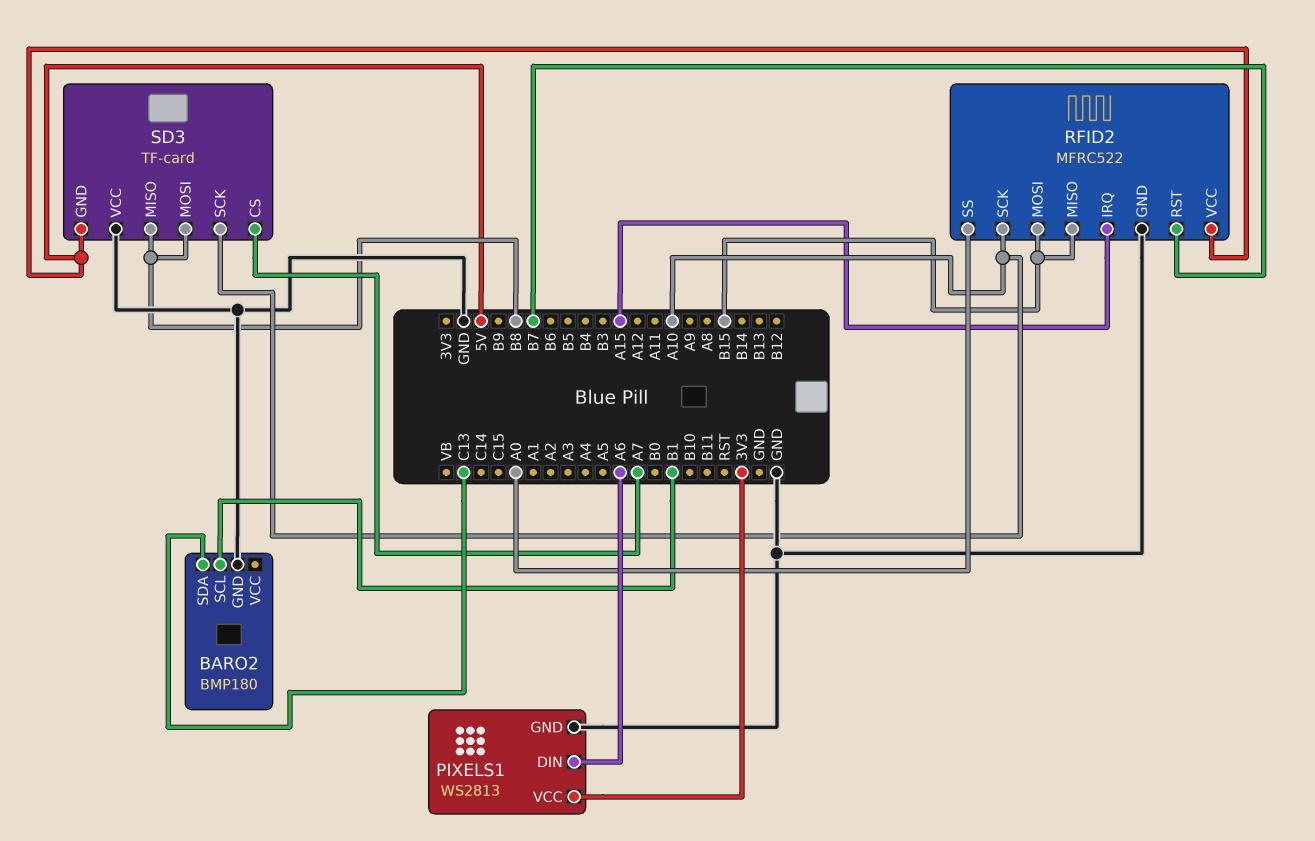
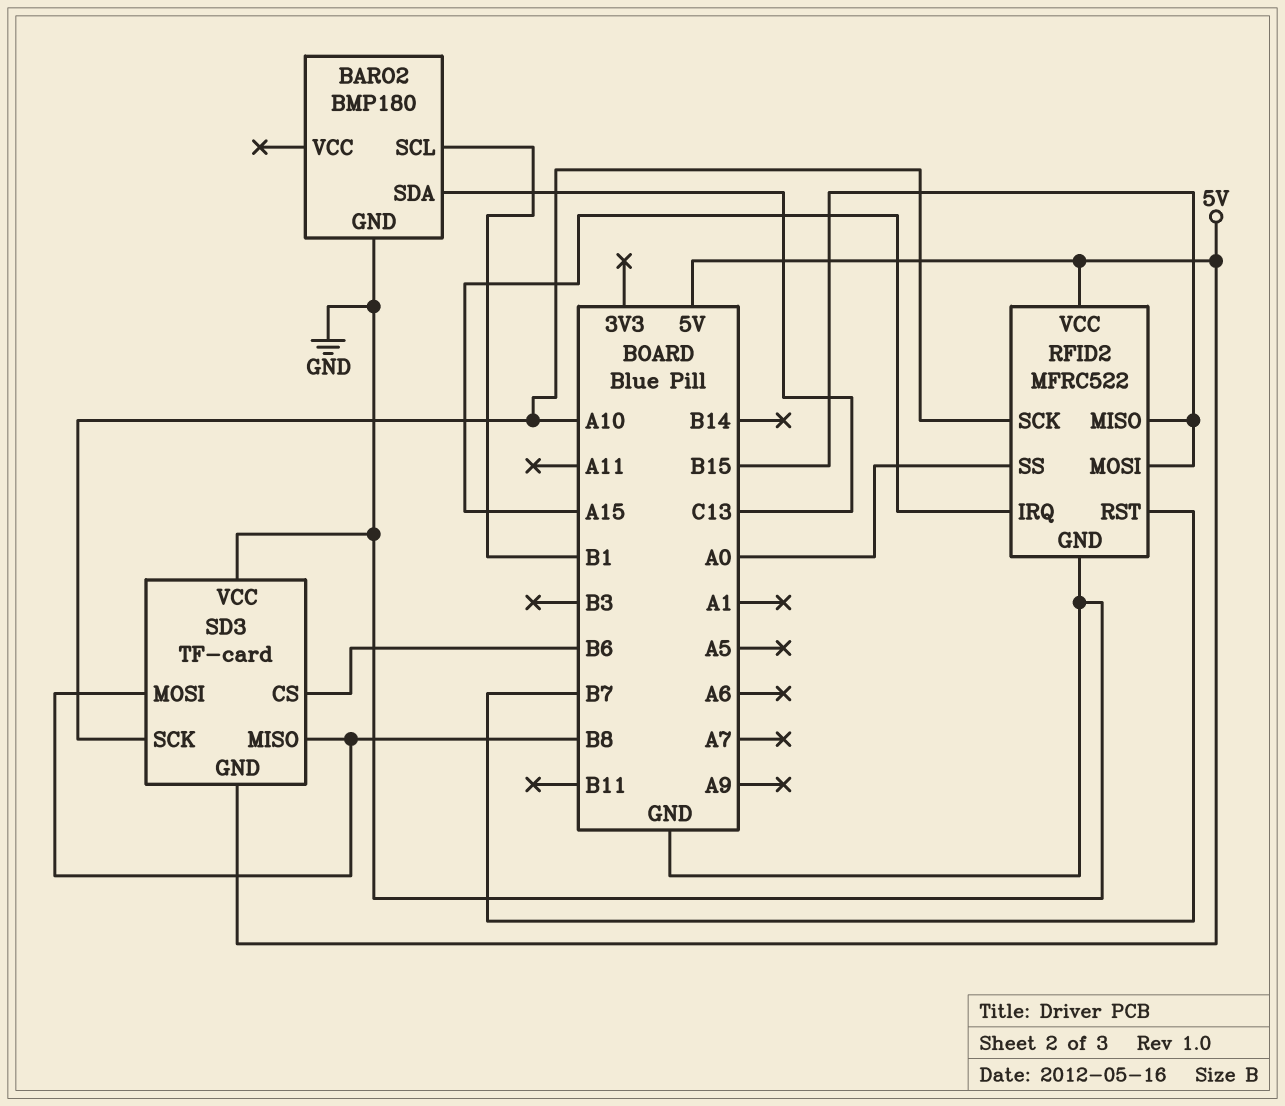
PIXELS1: WS2813 -> none
PIXELS1 pin DIN: A6 -> none
PIXELS1 pin GND: GND -> none
PIXELS1 pin VCC: 3V3 -> none
SD3 pin CS: A7 -> B6

